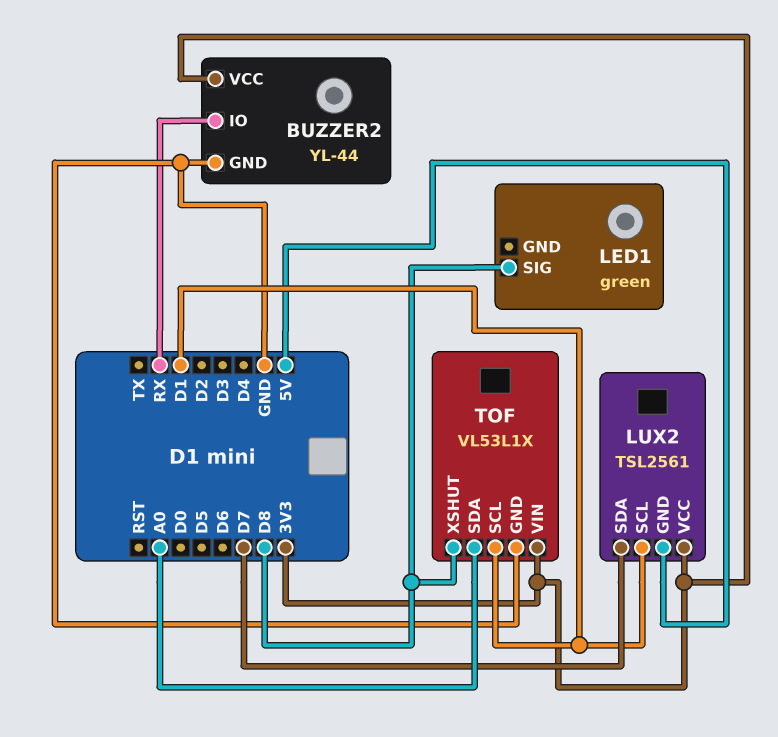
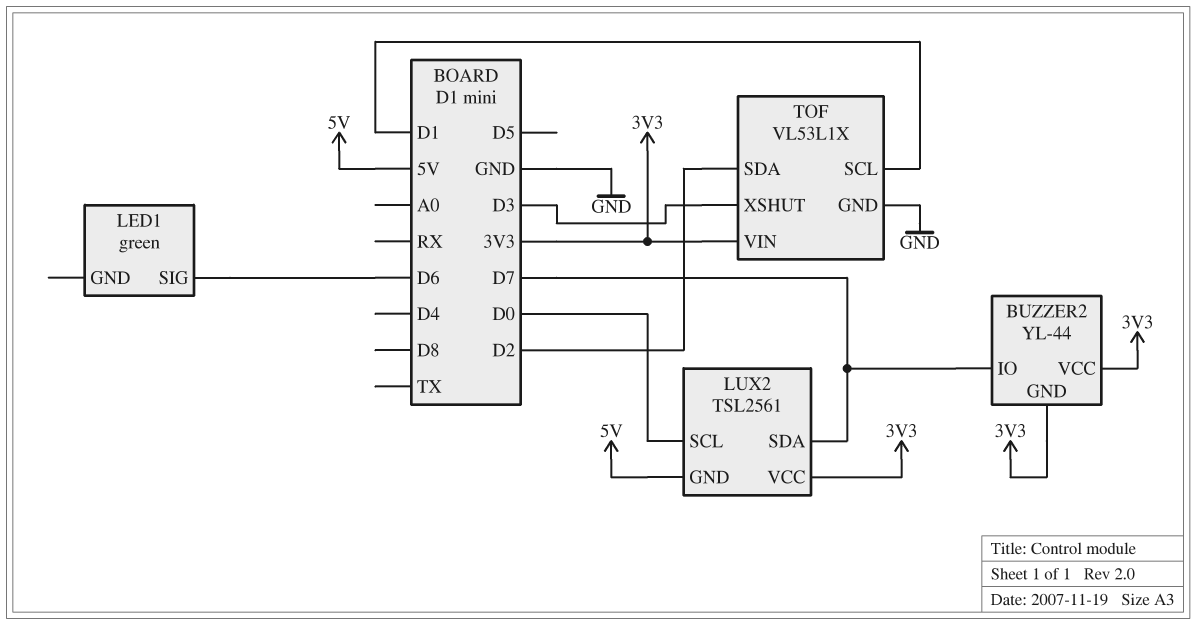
BUZZER2 pin GND: GND -> 3V3
BUZZER2 pin IO: RX -> D7
LED1 pin SIG: D8 -> D6
LUX2 pin SCL: D1 -> D0
TOF pin SDA: A0 -> D2
TOF pin XSHUT: D8 -> D3

